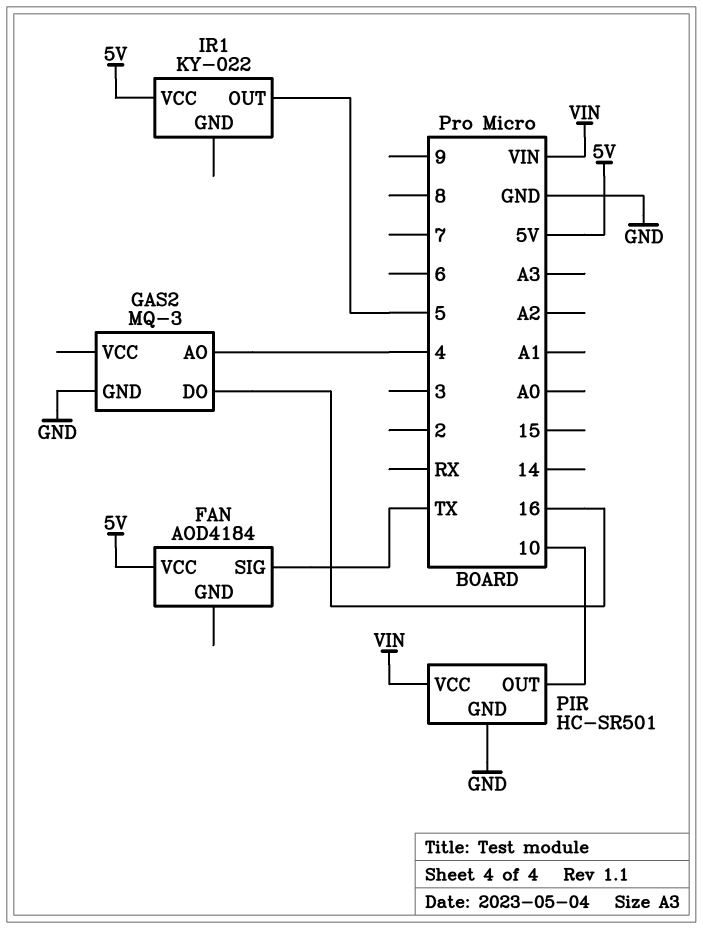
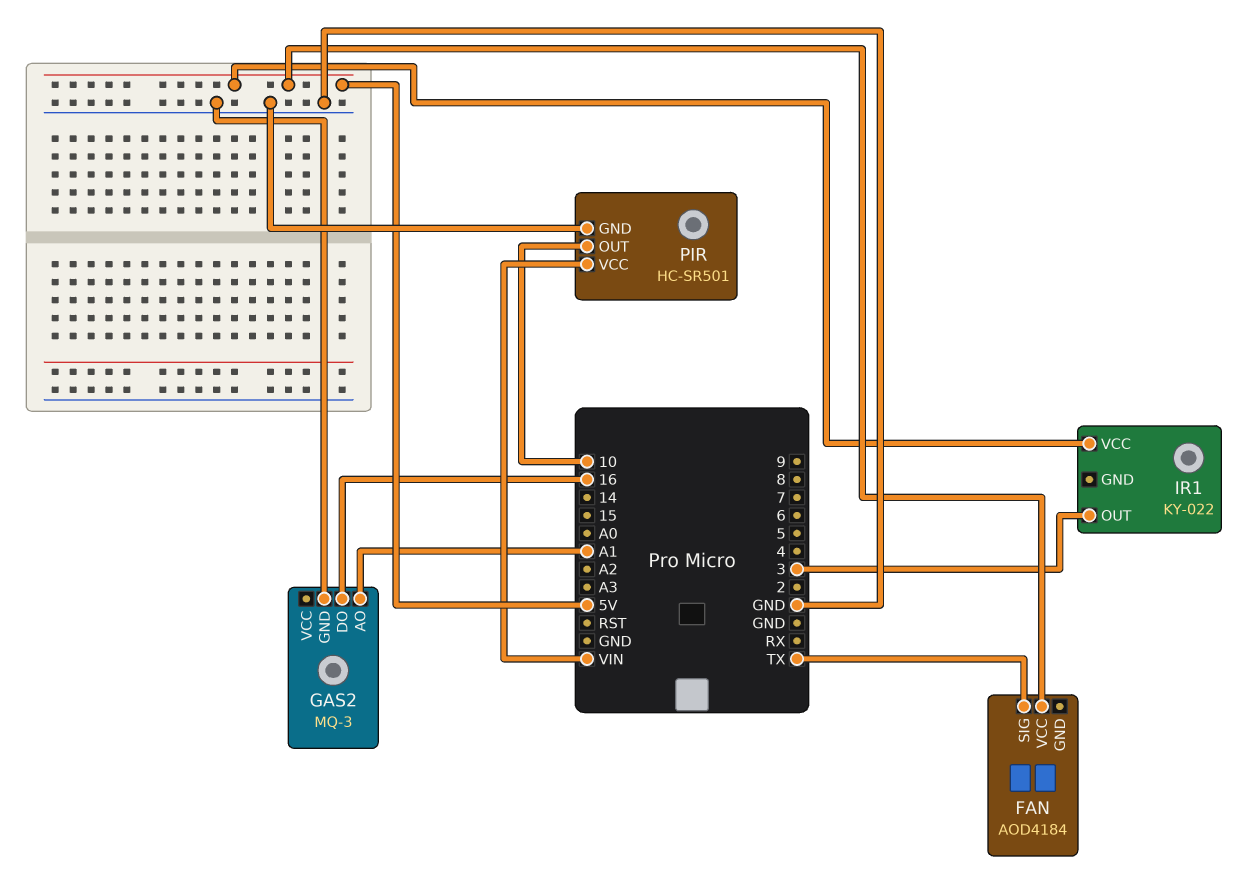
GAS2 pin AO: 4 -> A1
IR1 pin OUT: 5 -> 3

